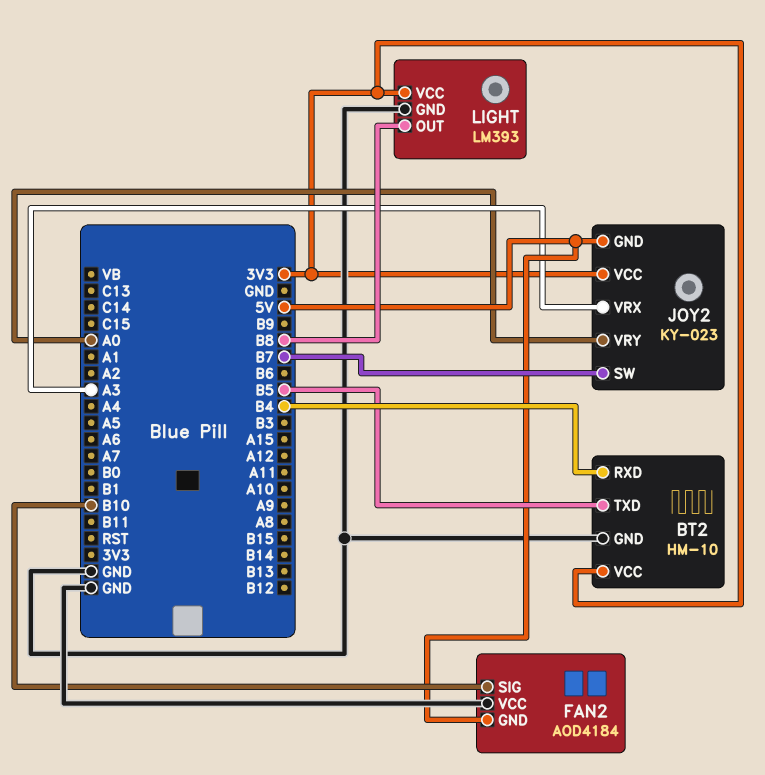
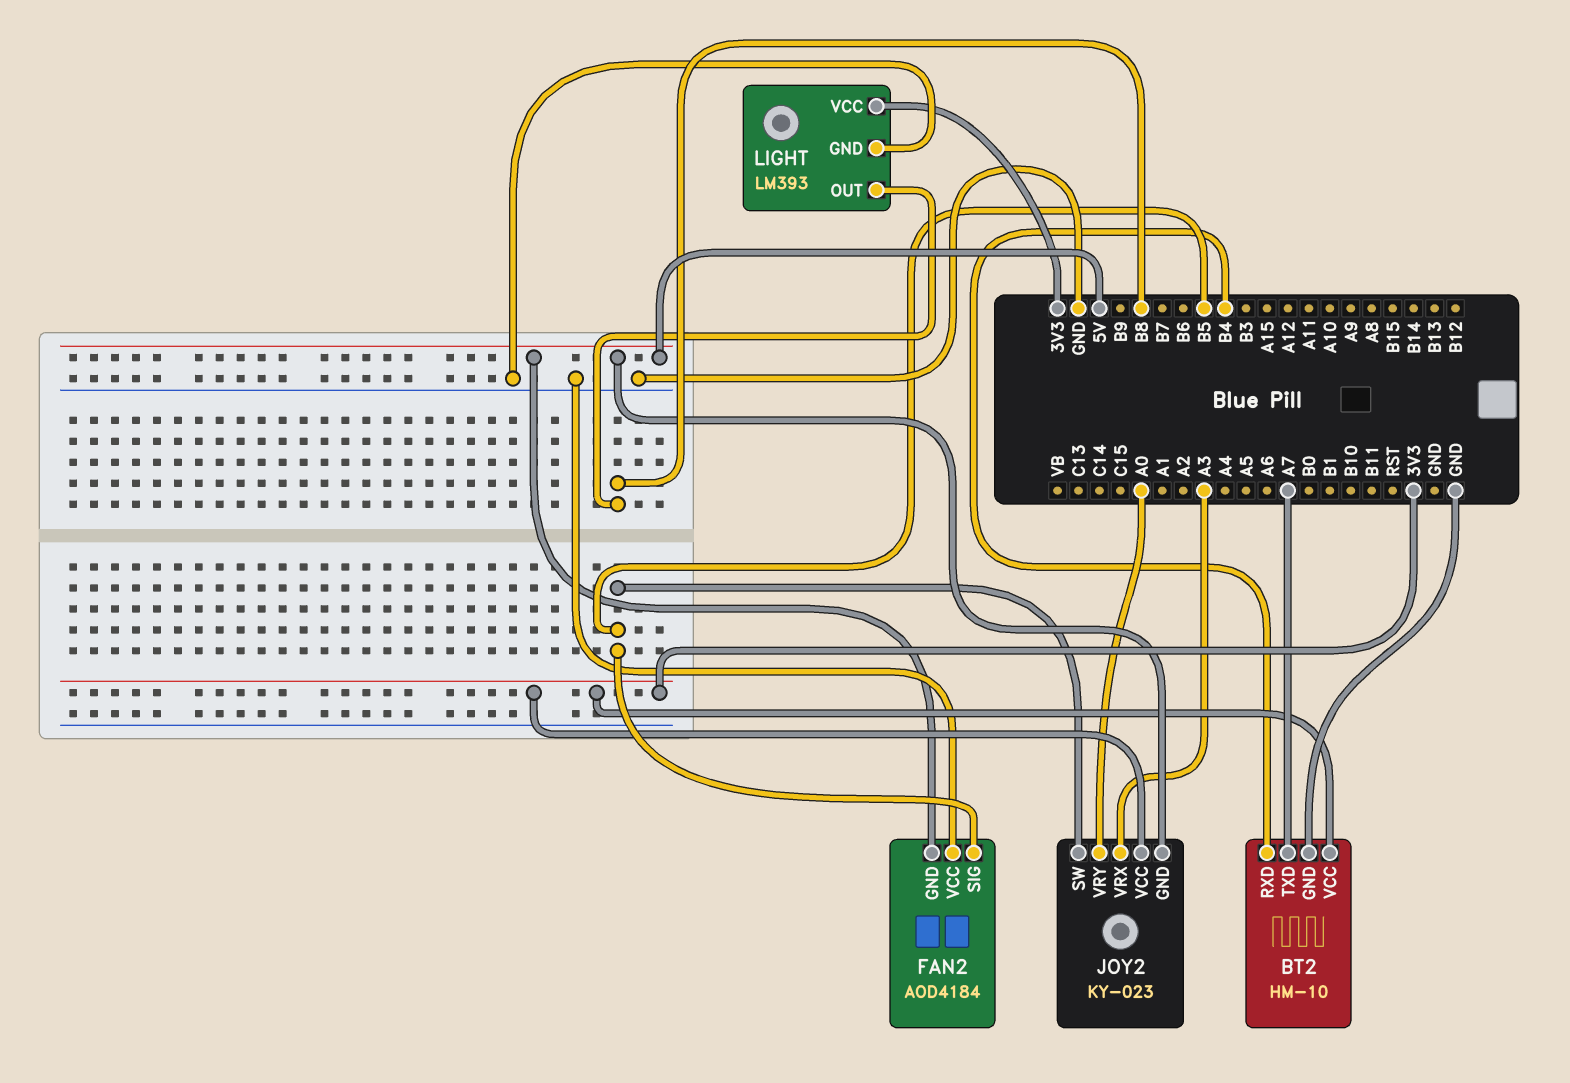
BT2 pin TXD: B5 -> A7
FAN2 pin SIG: B10 -> B5
JOY2 pin SW: B7 -> B5

